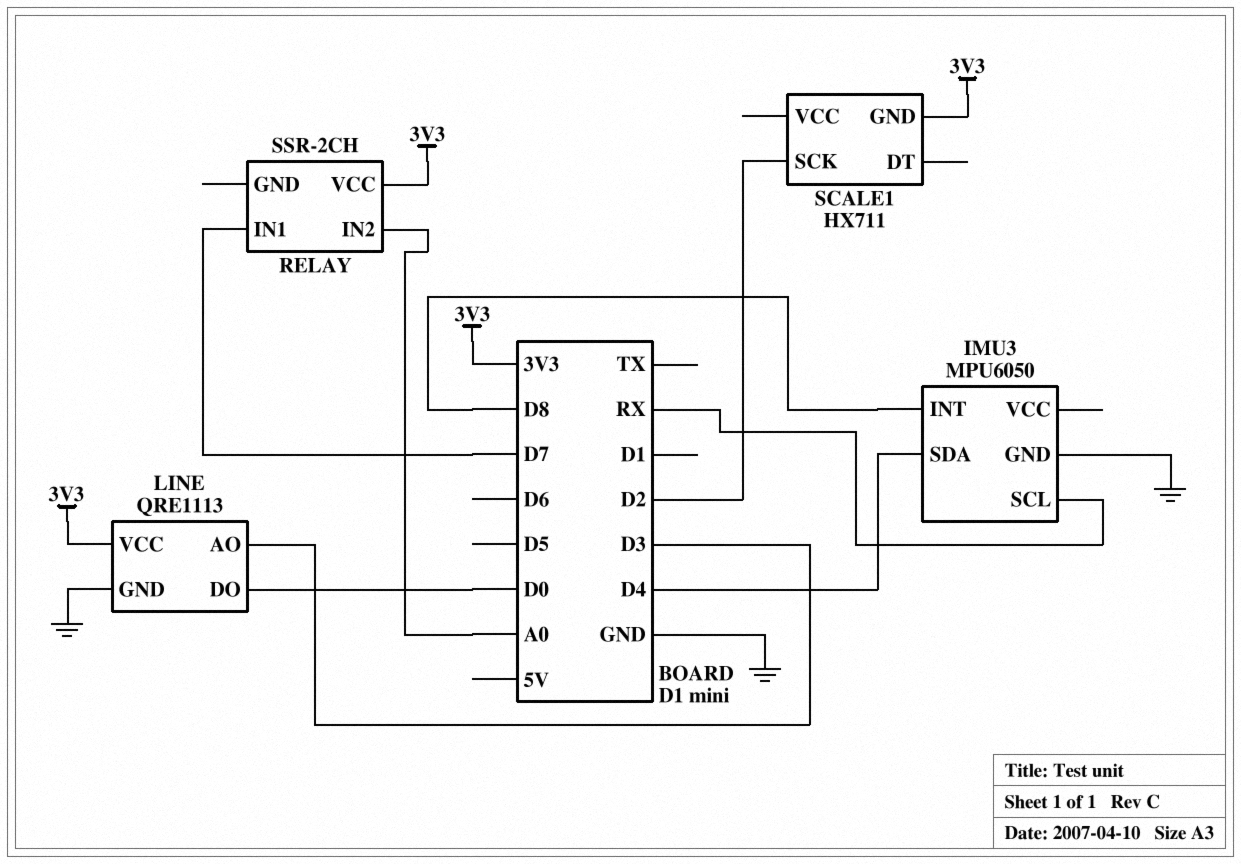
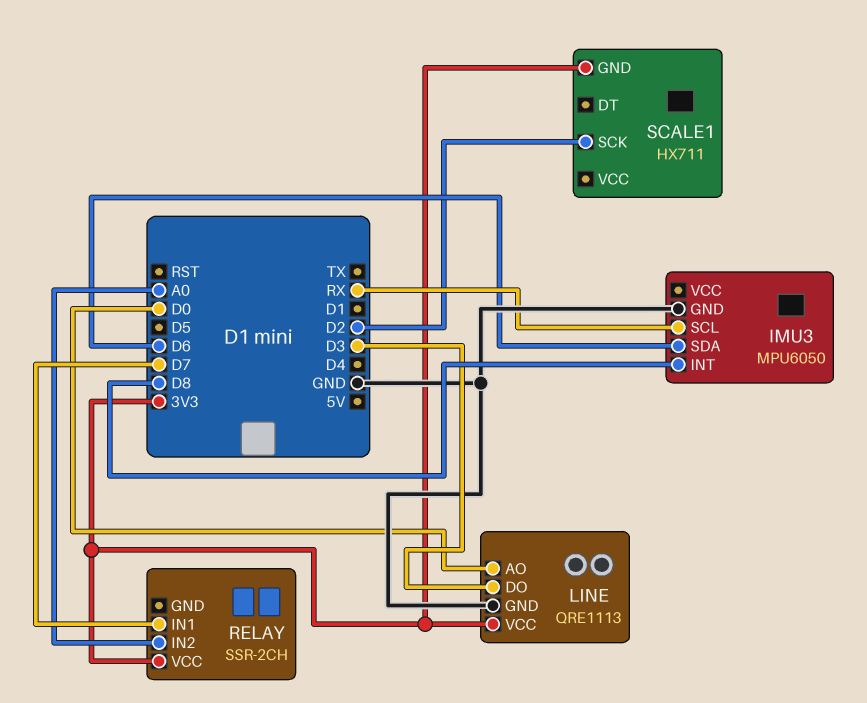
IMU3 pin SDA: D4 -> D6
LINE pin AO: D3 -> D0
LINE pin DO: D0 -> D3

